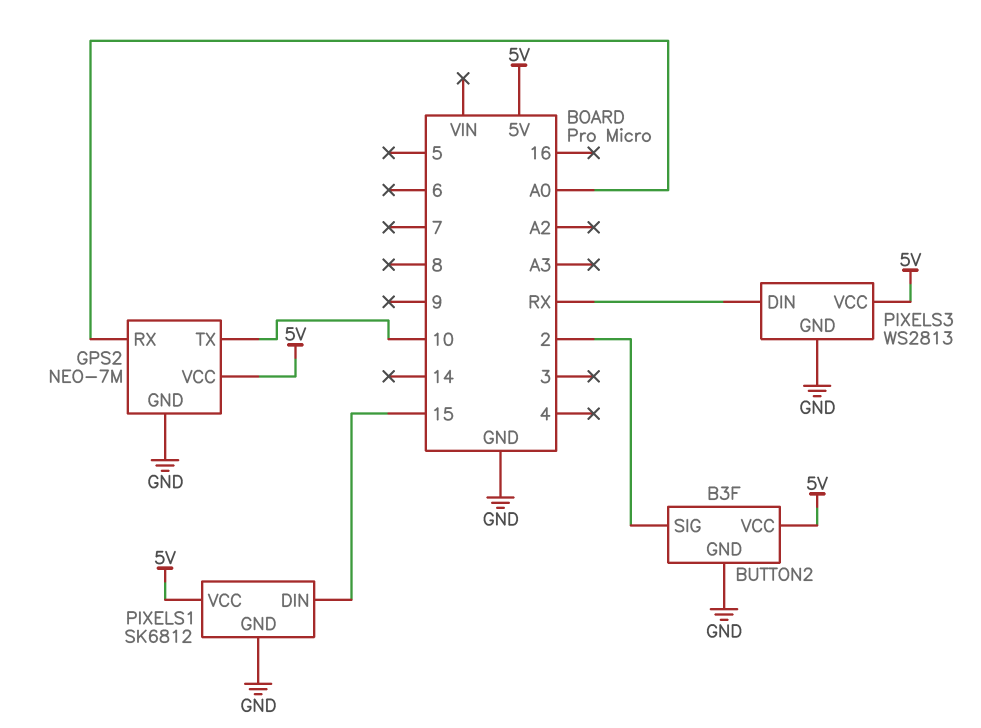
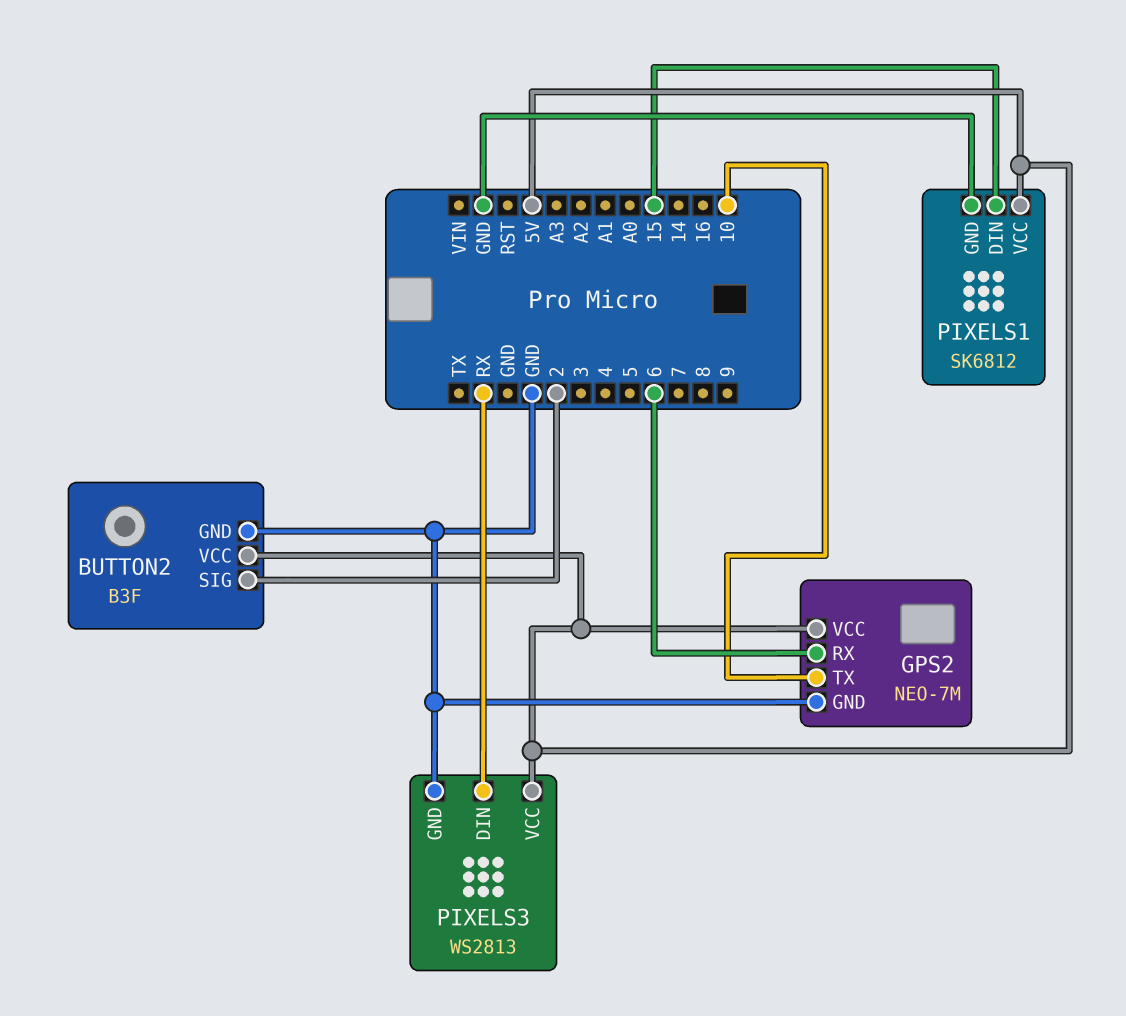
GPS2 pin RX: A0 -> 6

